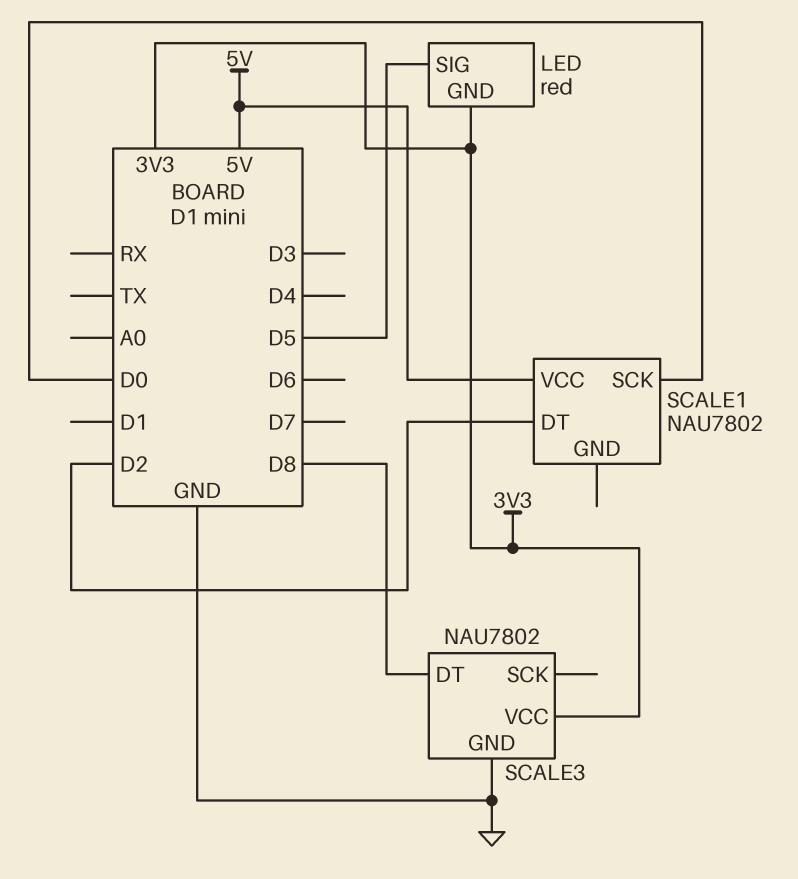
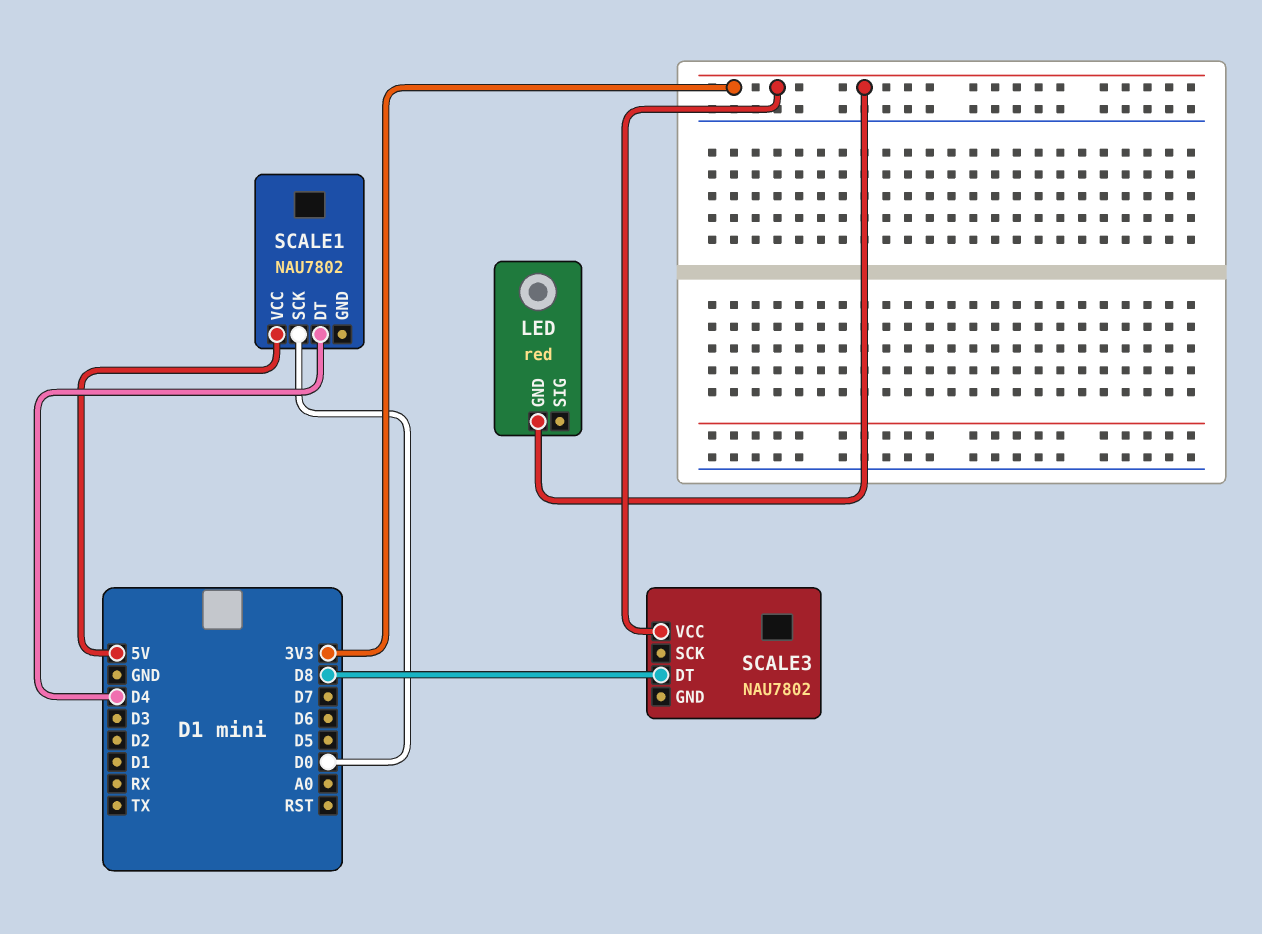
LED pin SIG: D5 -> none
SCALE1 pin DT: D2 -> D4
SCALE3 pin GND: GND -> none

